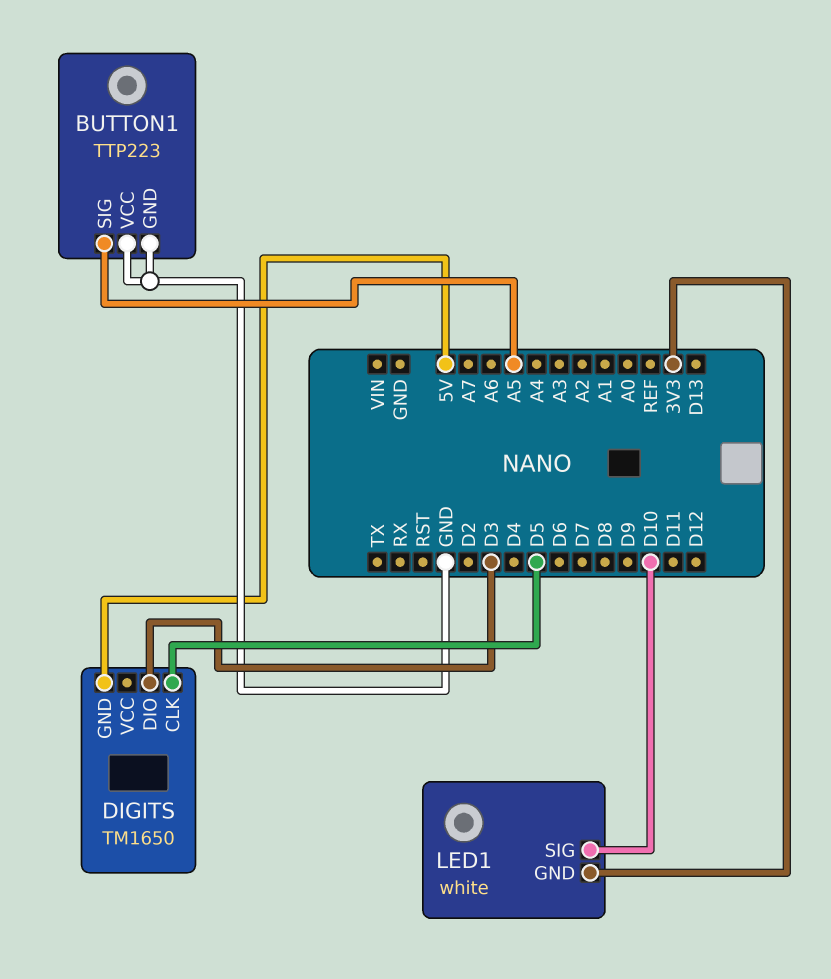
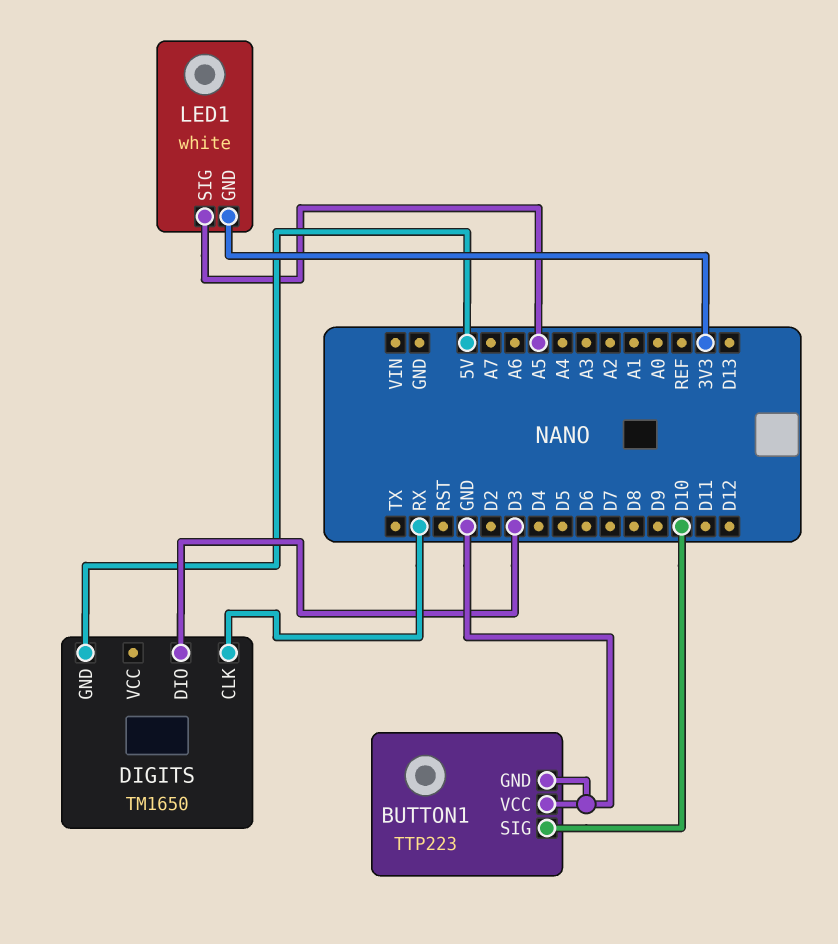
BUTTON1 pin SIG: A5 -> D10
DIGITS pin CLK: D5 -> RX
LED1 pin SIG: D10 -> A5

